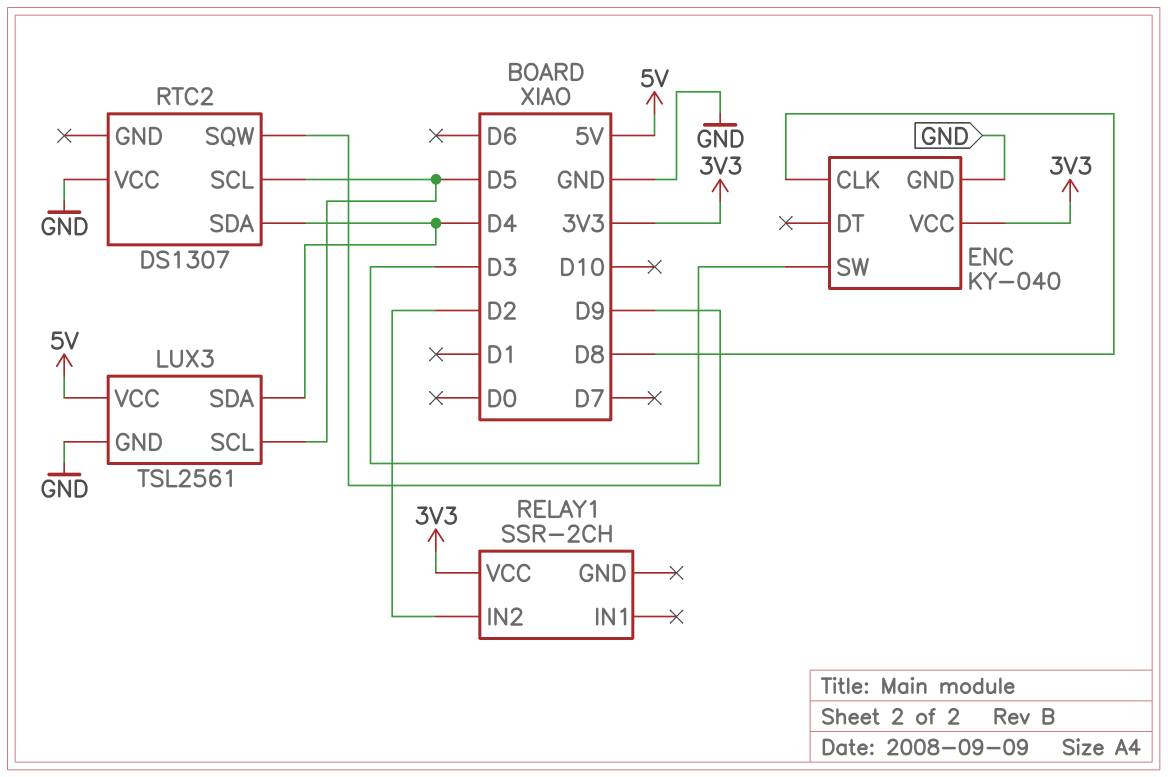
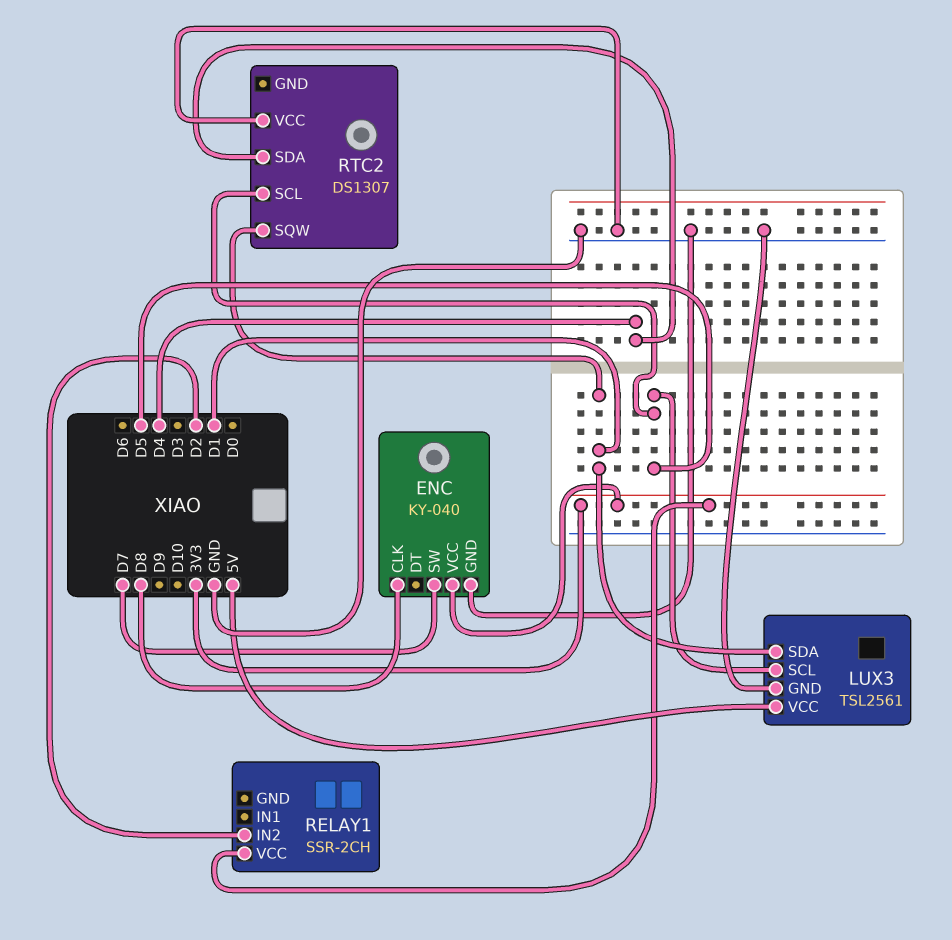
ENC pin SW: D3 -> D7
LUX3 pin SDA: D4 -> D1
RTC2 pin SQW: D9 -> D1

